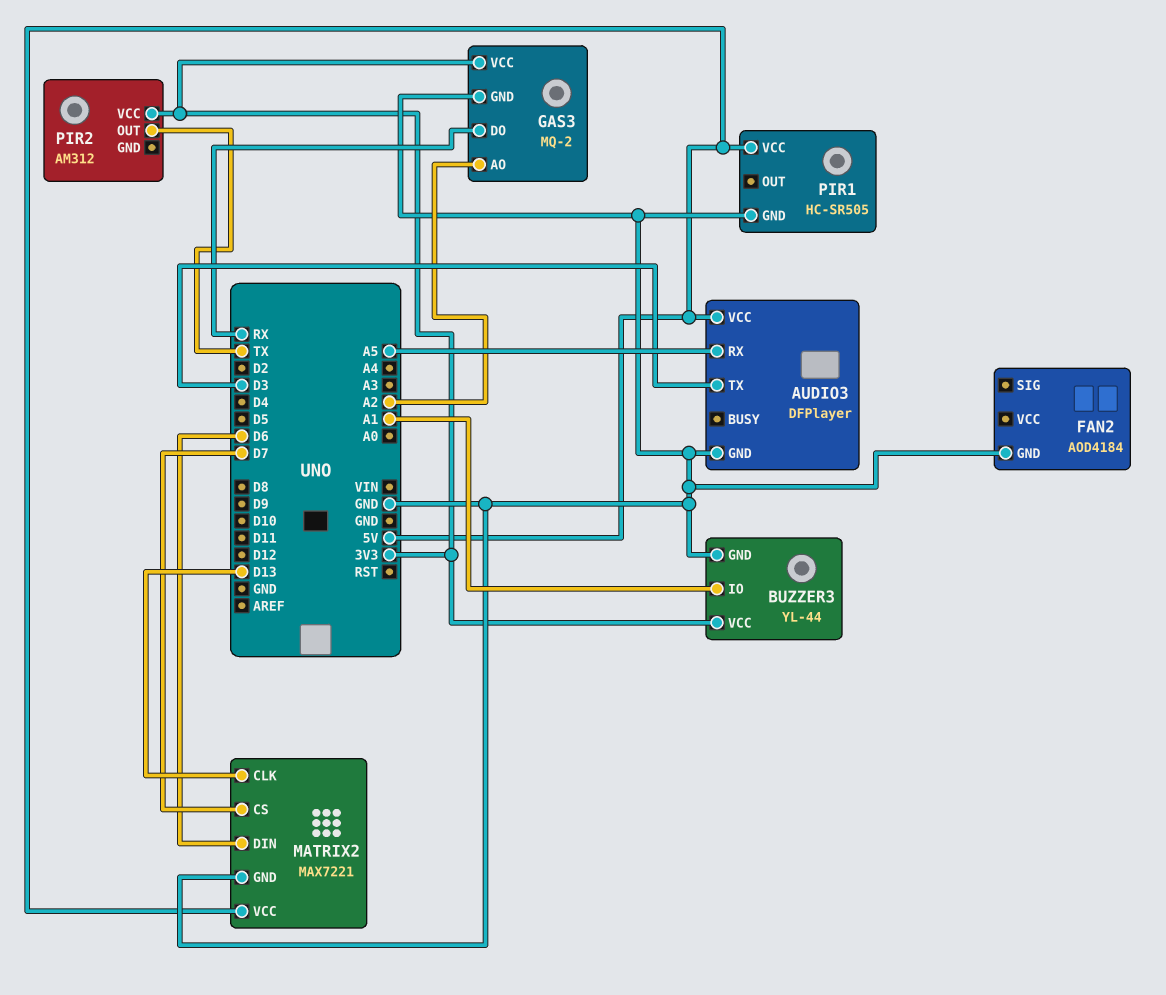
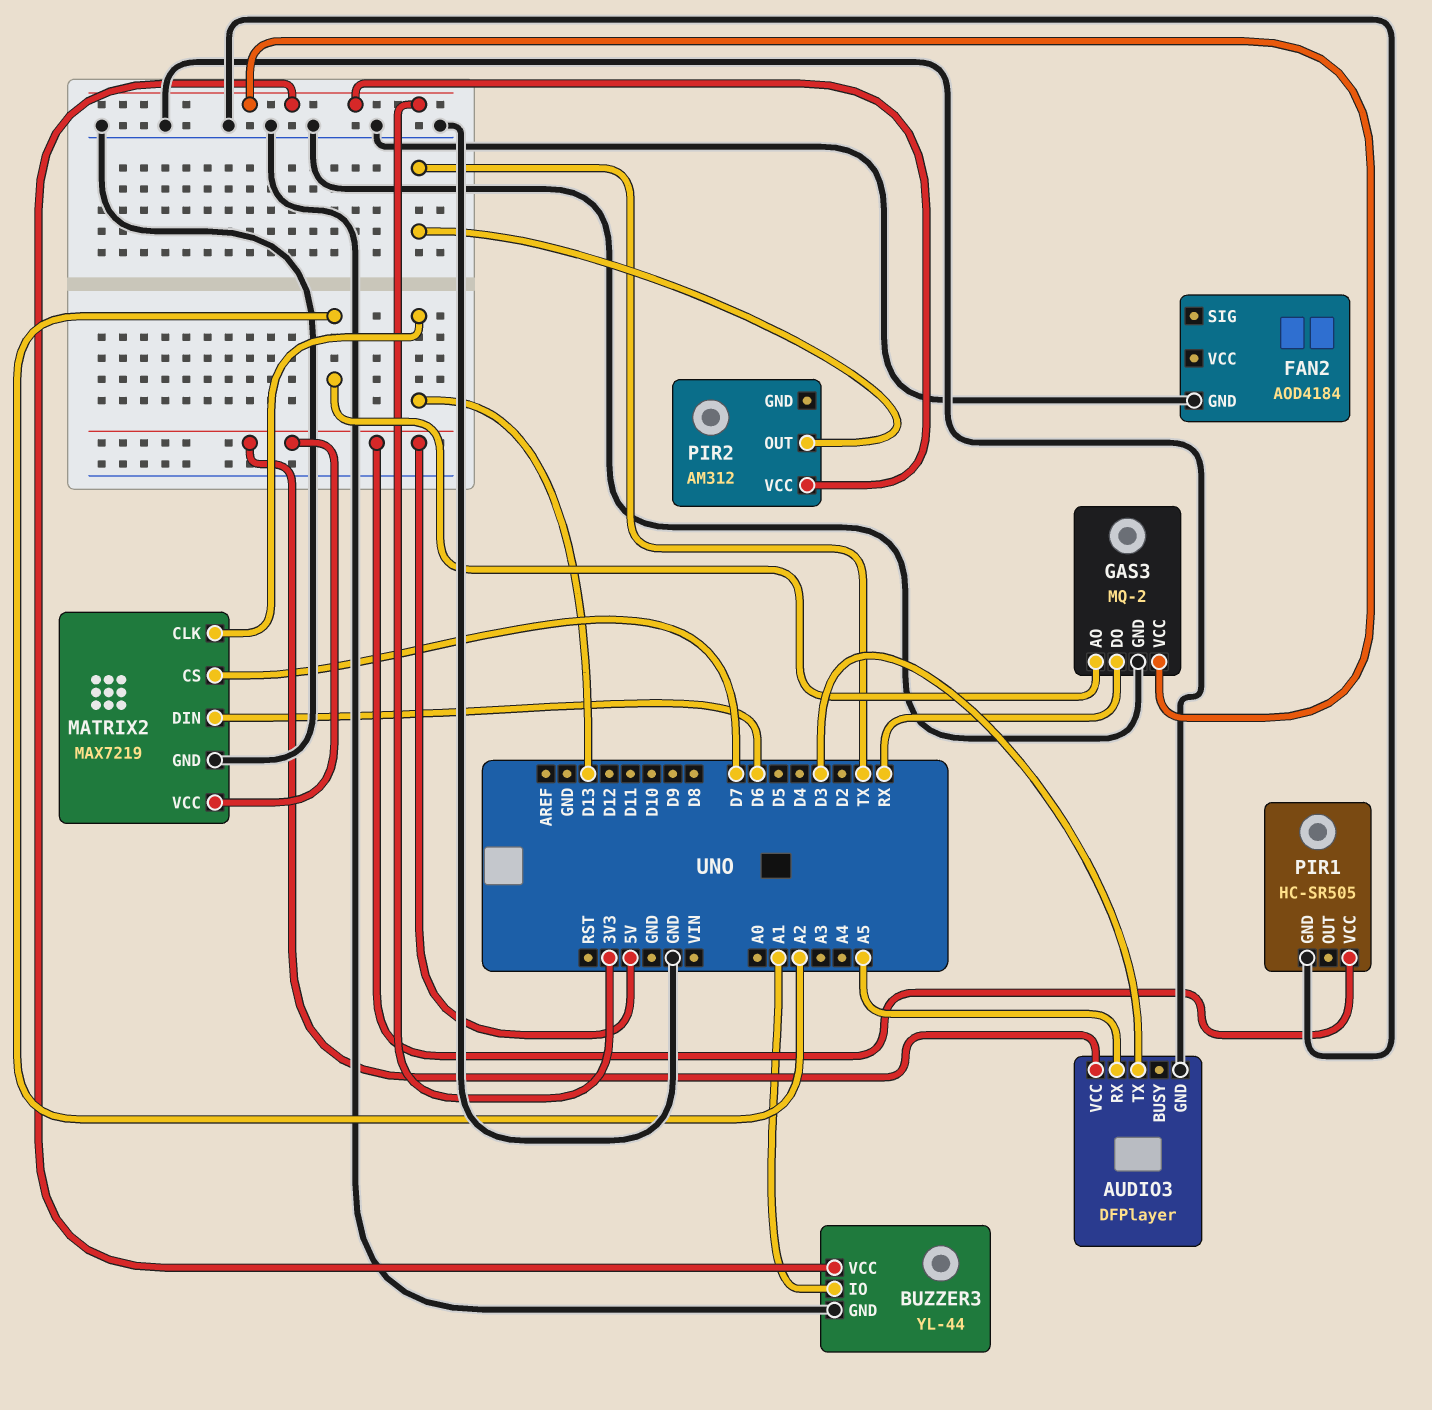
MATRIX2: MAX7221 -> MAX7219

